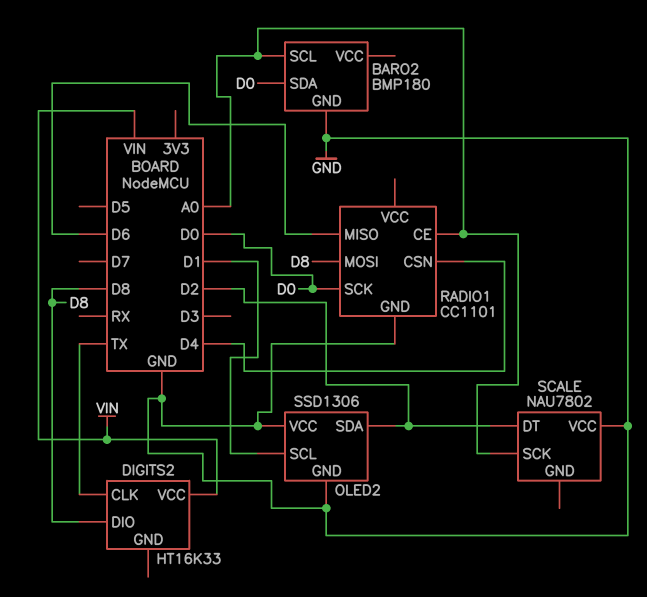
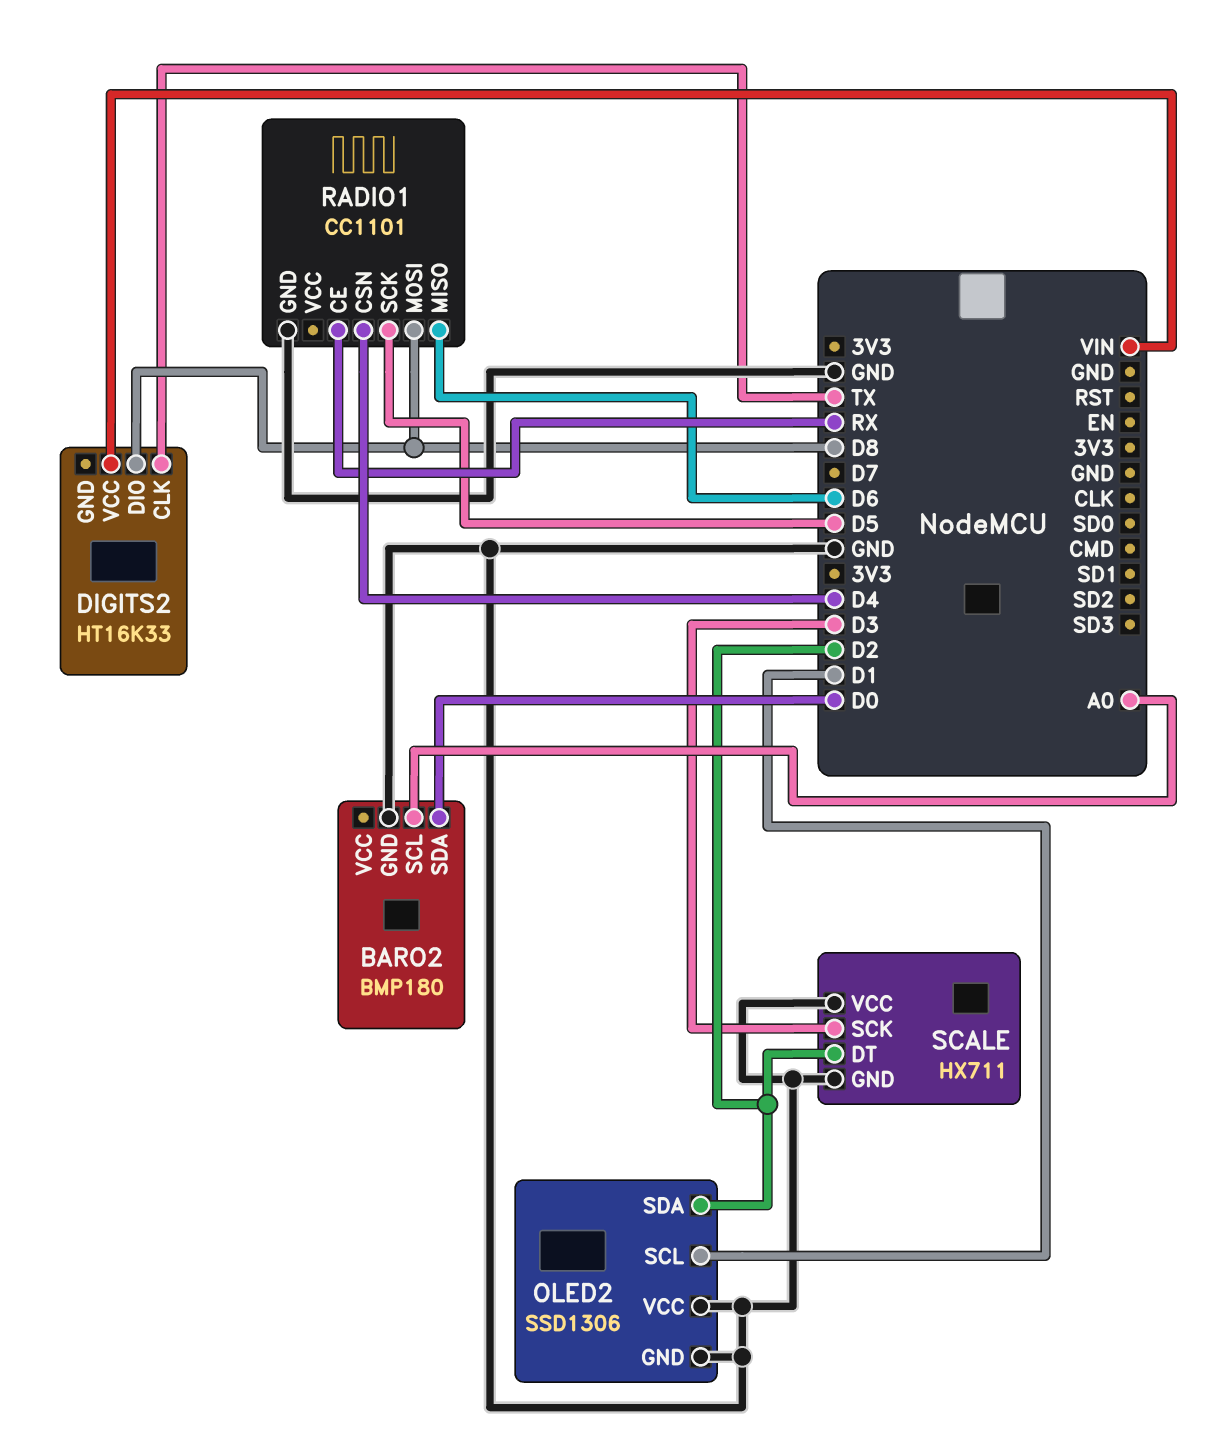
RADIO1 pin CE: A0 -> RX
RADIO1 pin SCK: D0 -> D5
SCALE: NAU7802 -> HX711
SCALE pin GND: none -> GND
SCALE pin SCK: A0 -> D3

